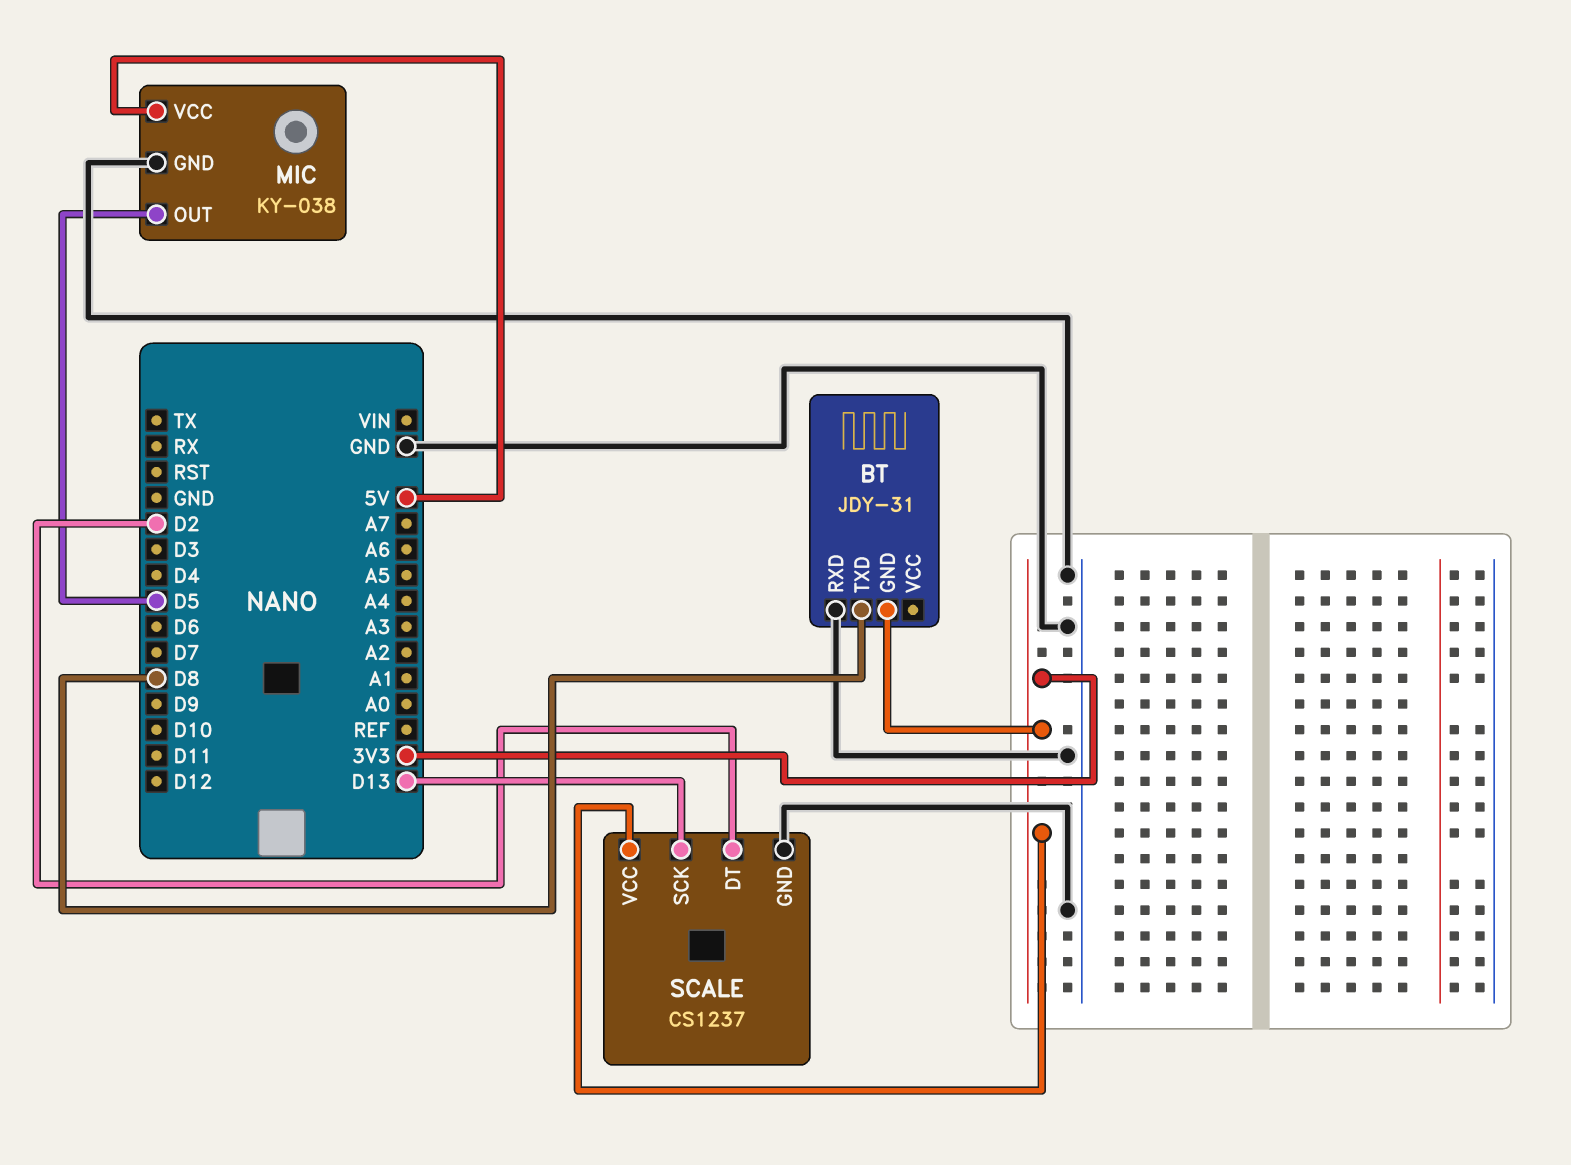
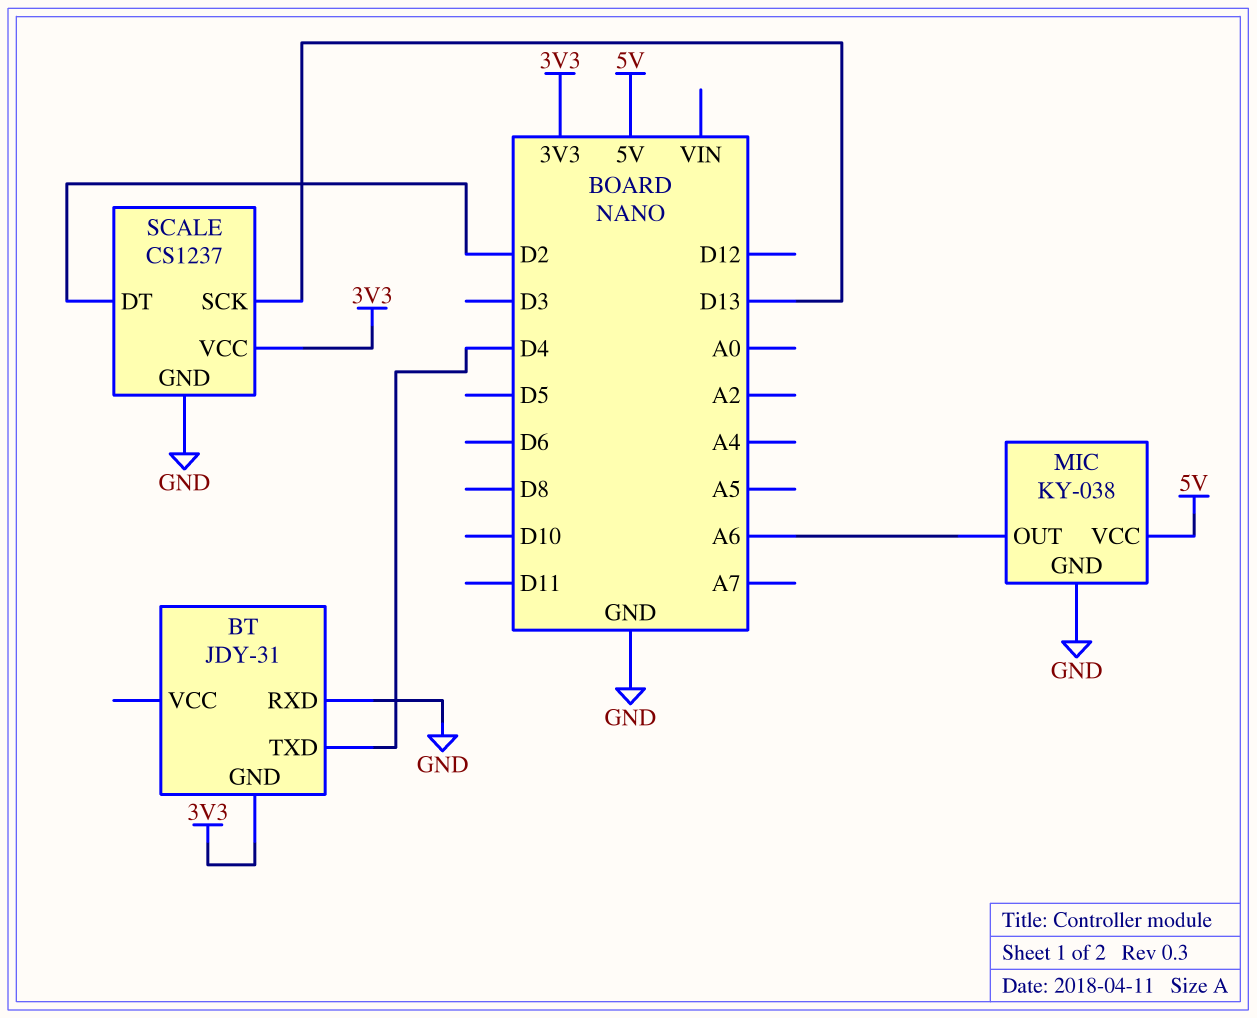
BT pin TXD: D8 -> D4
MIC pin OUT: D5 -> A6

